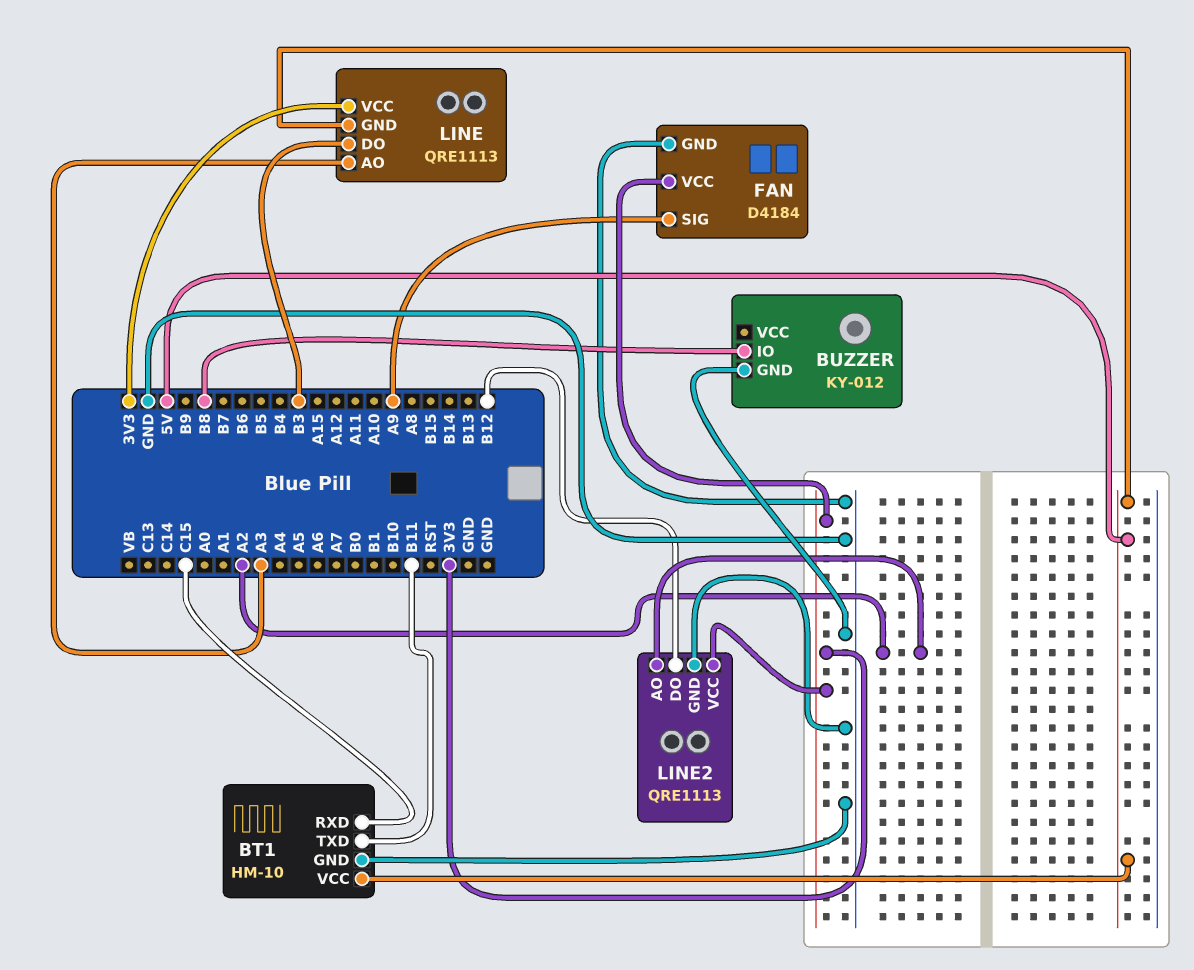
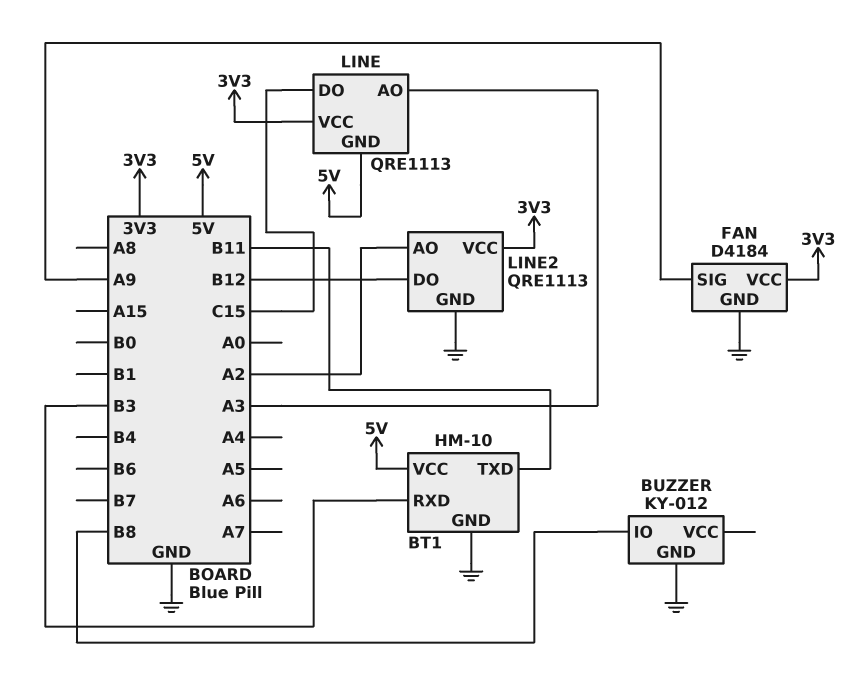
BT1 pin RXD: C15 -> B3
LINE pin DO: B3 -> C15

